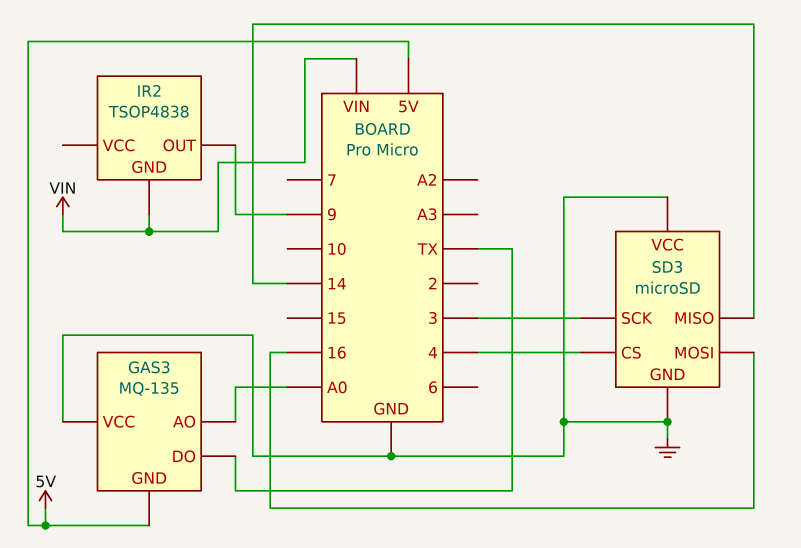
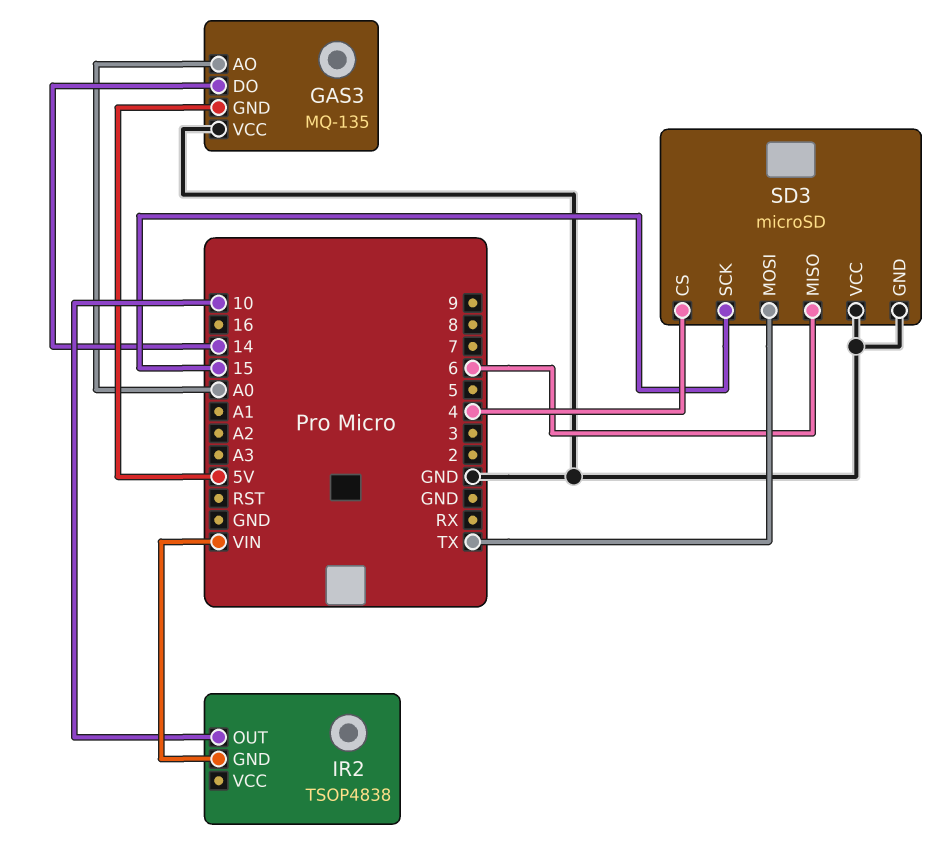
GAS3 pin DO: TX -> 14
IR2 pin OUT: 9 -> 10
SD3 pin MISO: 14 -> 6
SD3 pin MOSI: 16 -> TX
SD3 pin SCK: 3 -> 15

